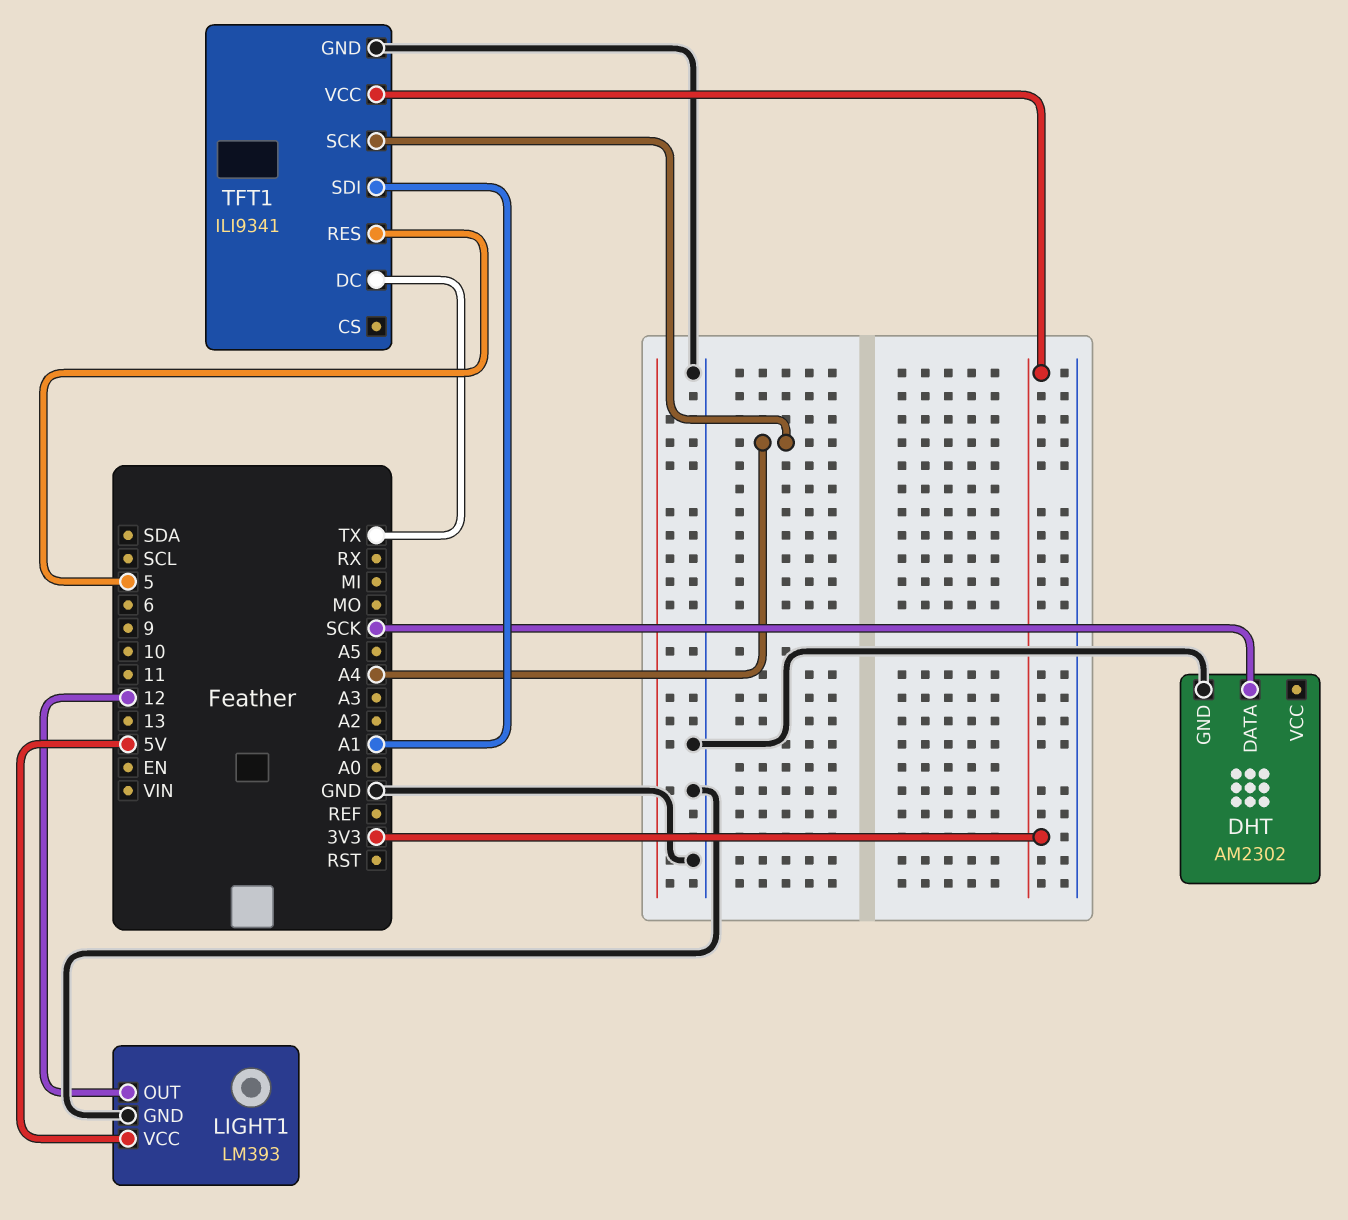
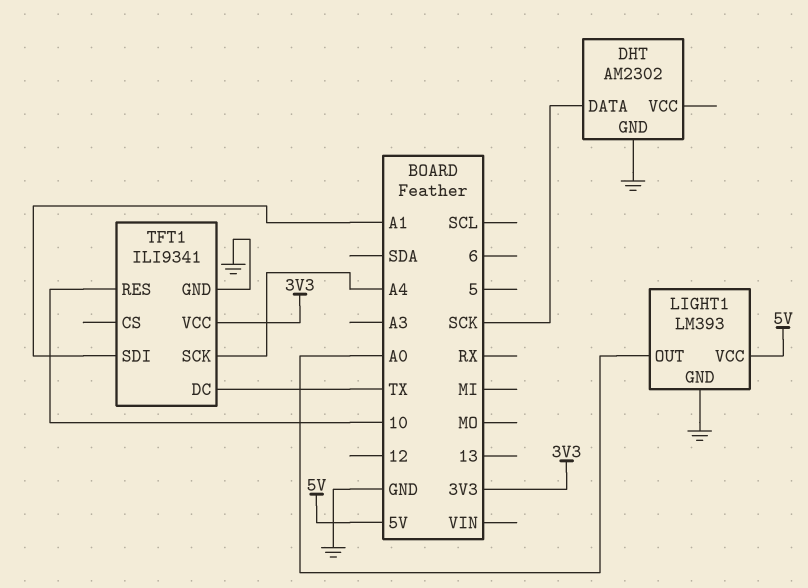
LIGHT1 pin OUT: 12 -> A0
TFT1 pin RES: 5 -> 10

